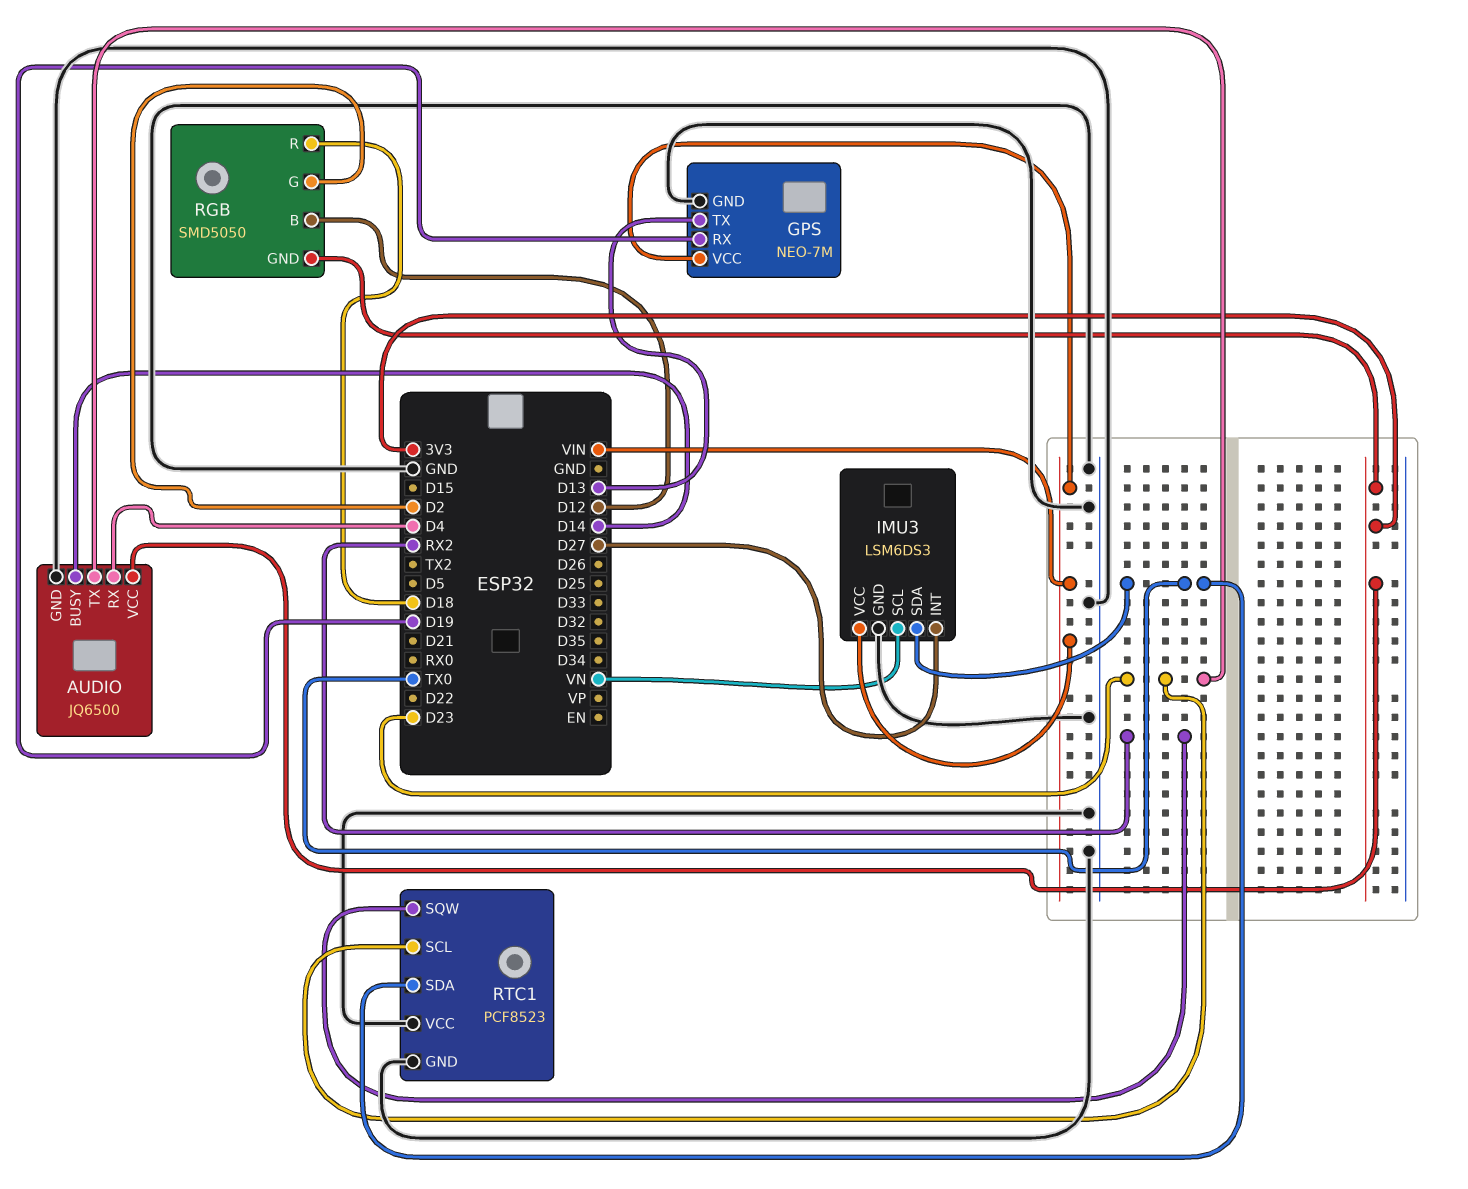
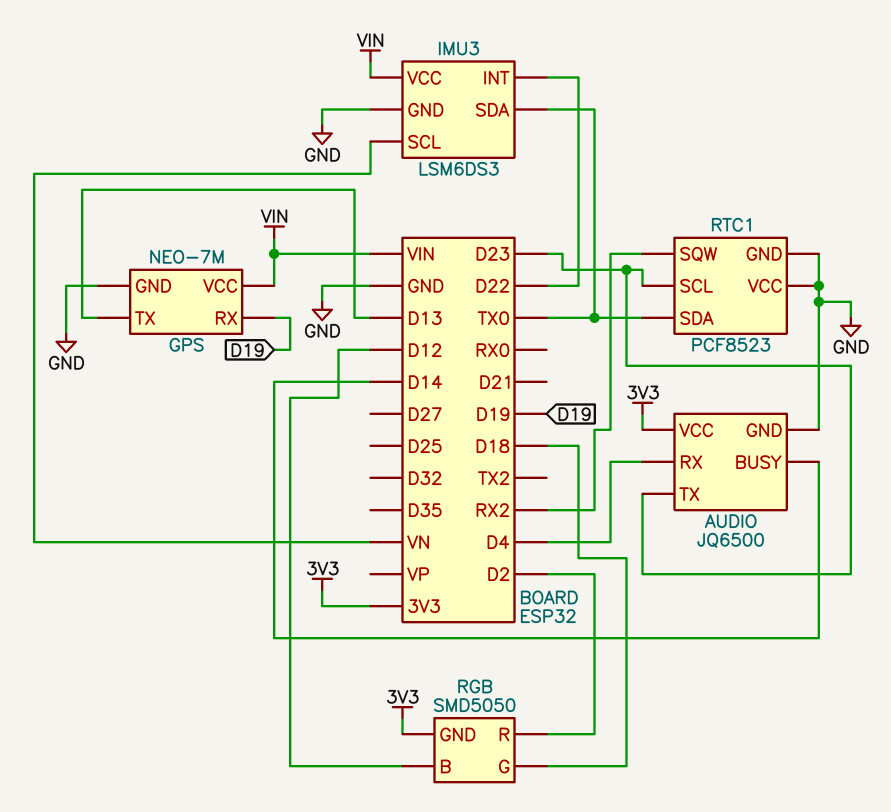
IMU3 pin INT: D27 -> D22
RGB pin G: D2 -> D18
RGB pin R: D18 -> D2

